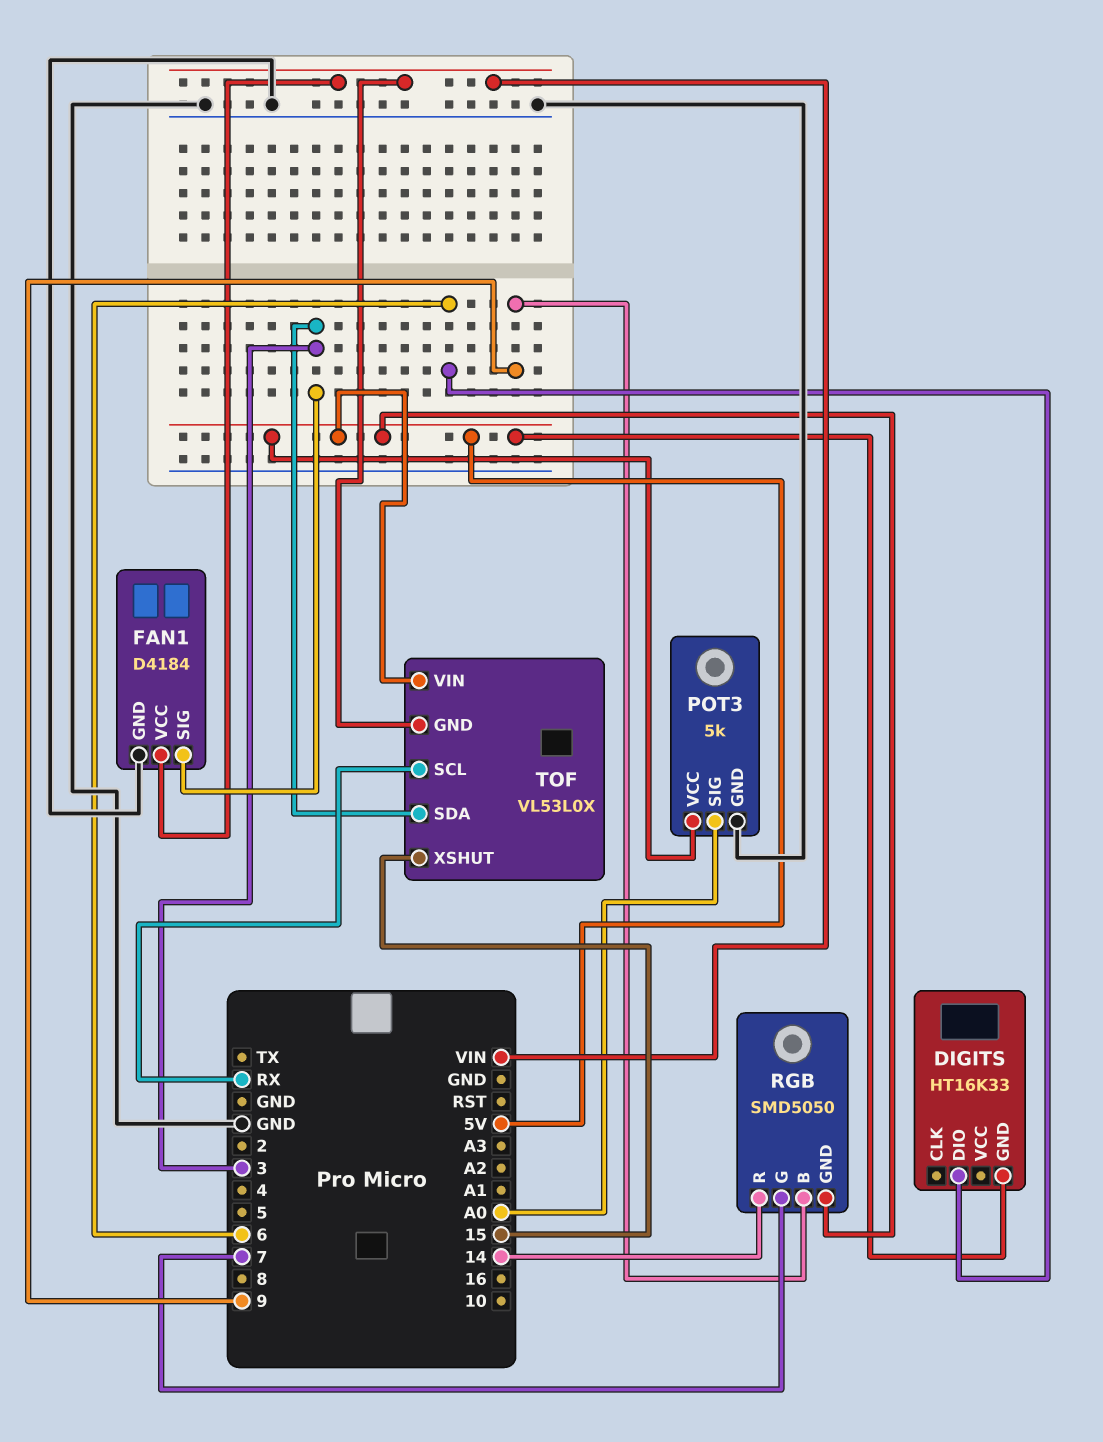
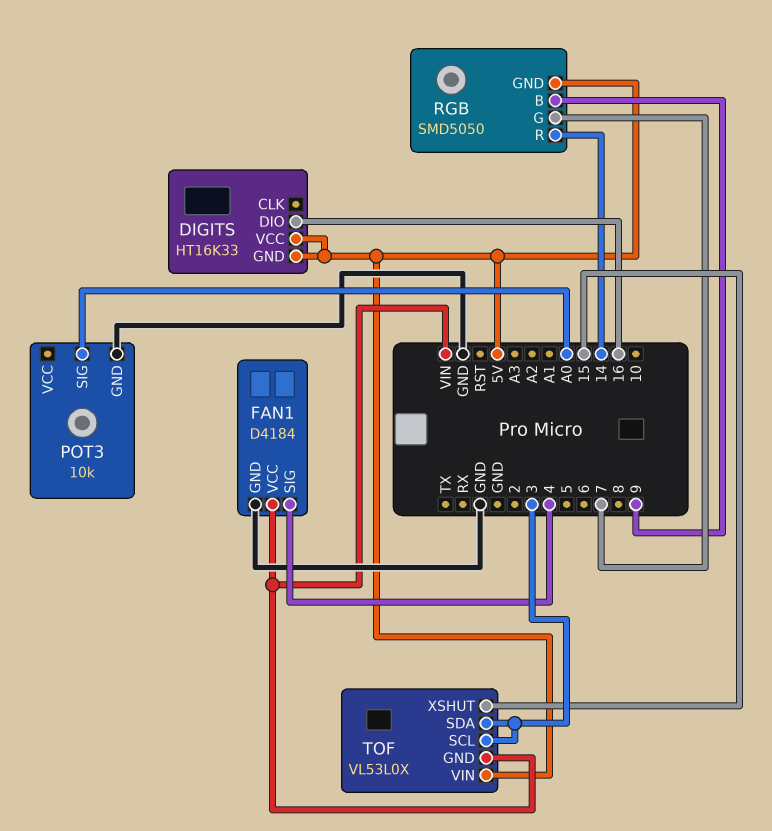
DIGITS pin DIO: 6 -> 16
DIGITS pin VCC: none -> 5V
FAN1 pin SIG: 3 -> 4
POT3: 5k -> 10k
POT3 pin VCC: 5V -> none
TOF pin SCL: RX -> 3

